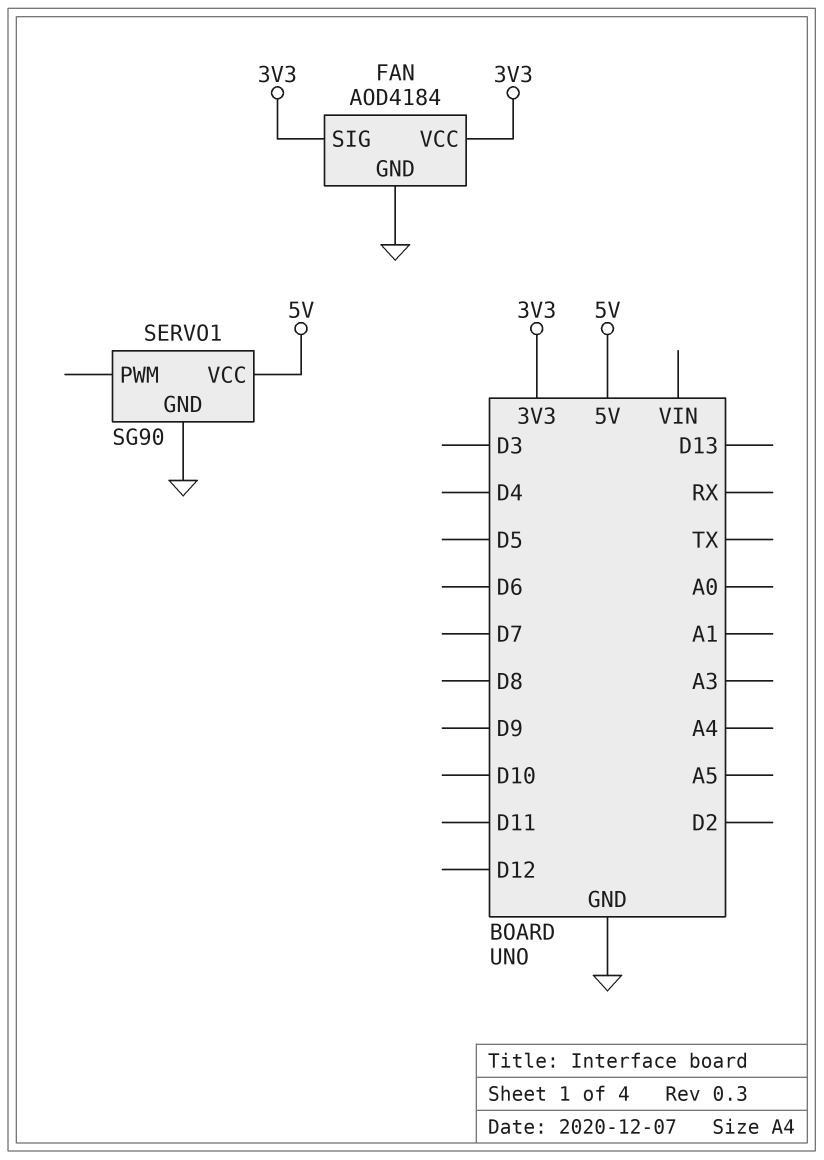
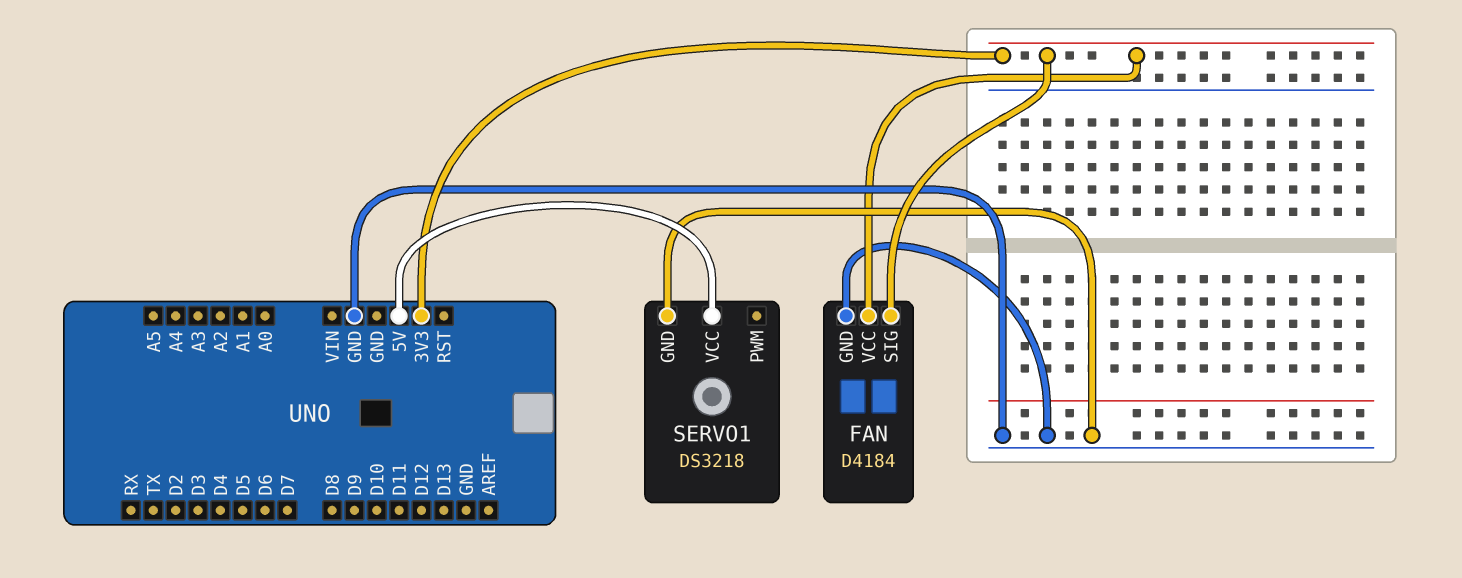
FAN: AOD4184 -> D4184
SERVO1: SG90 -> DS3218

